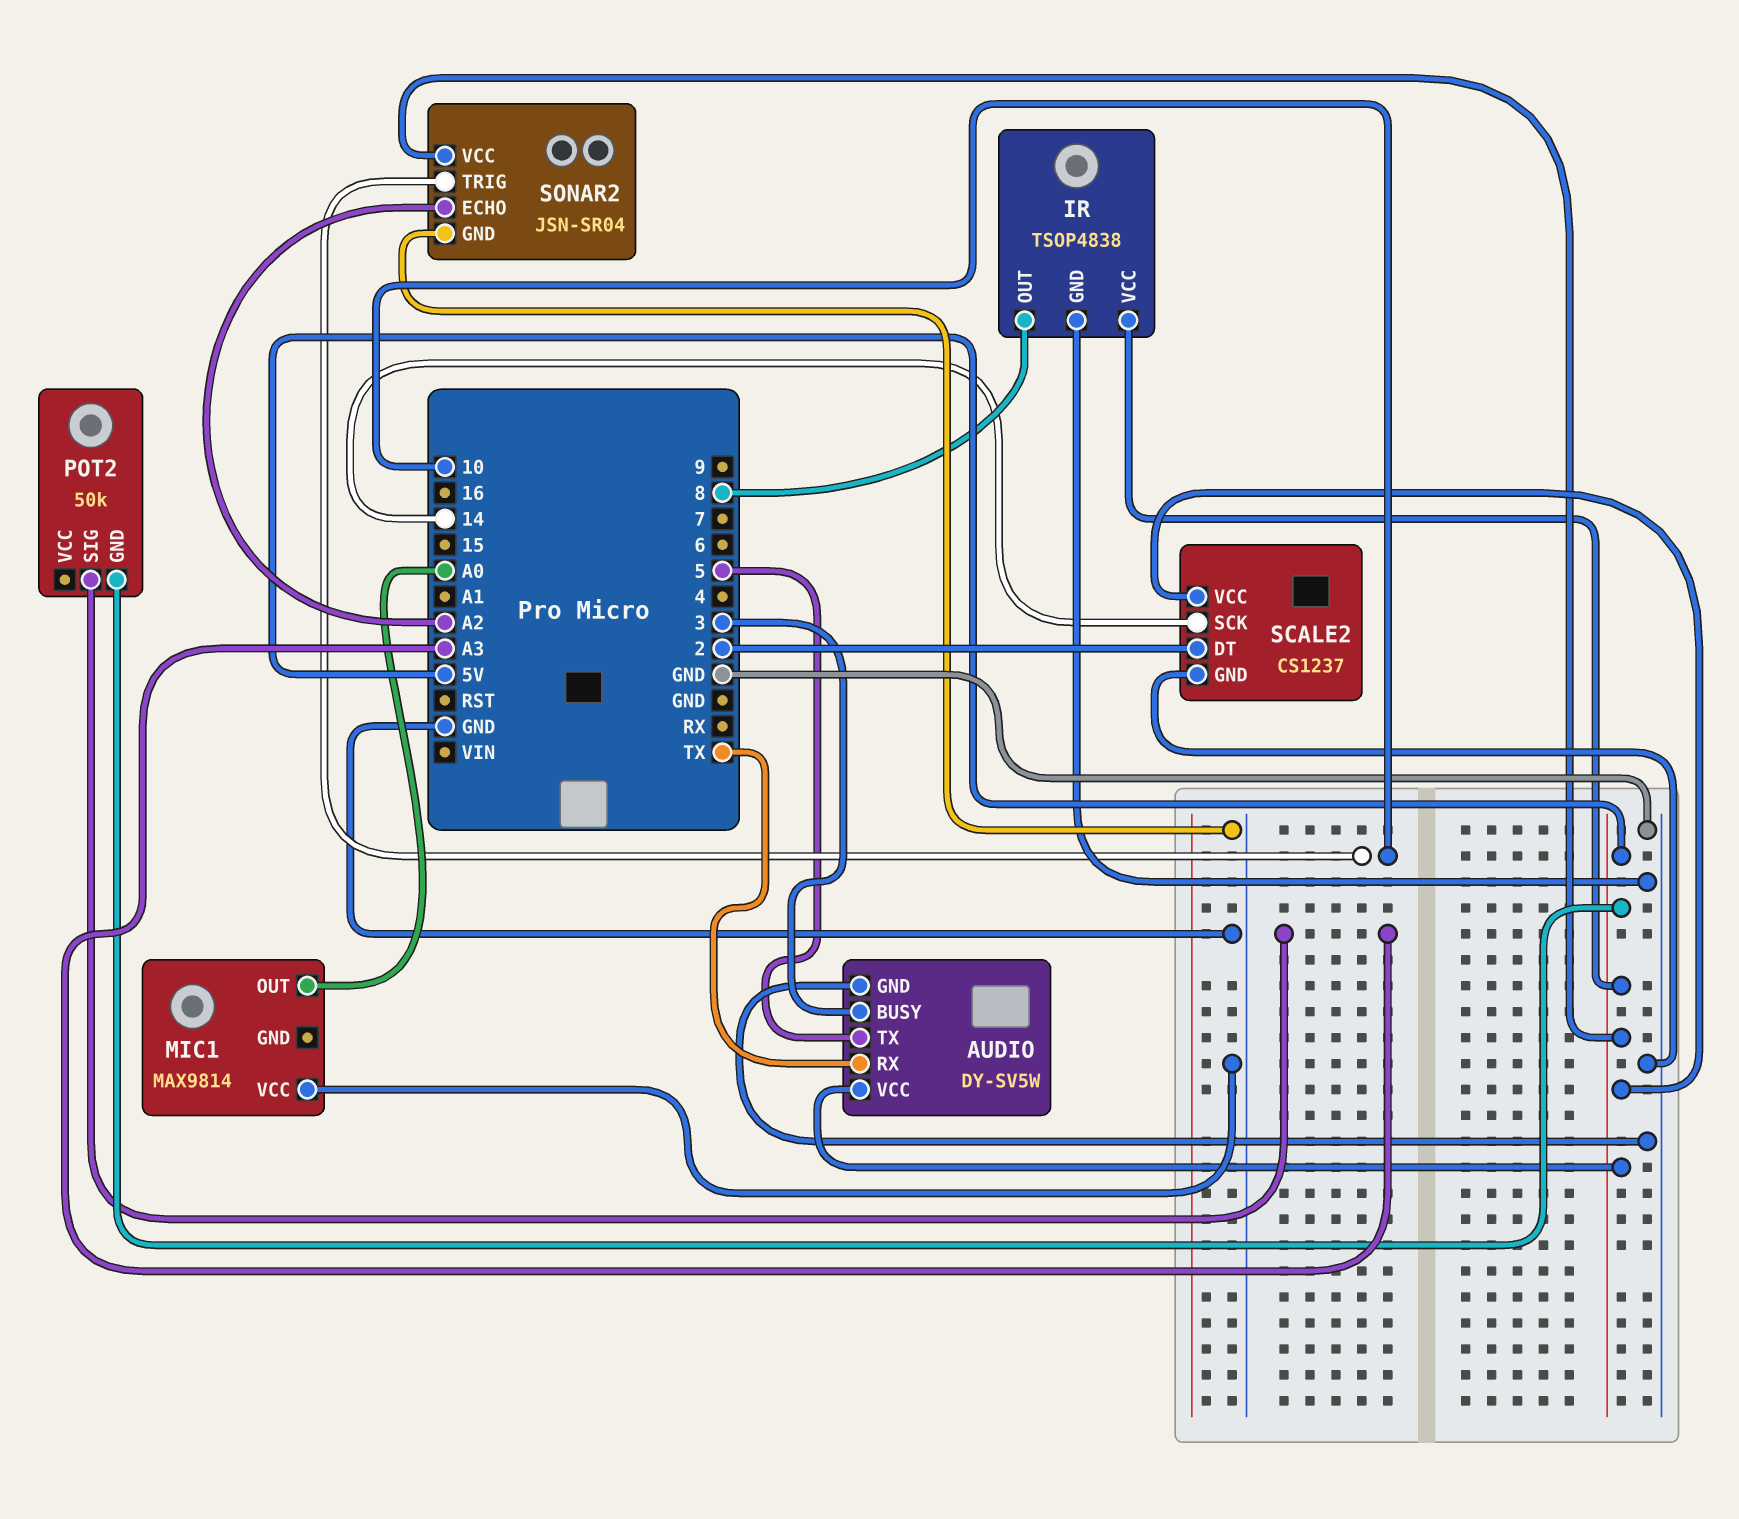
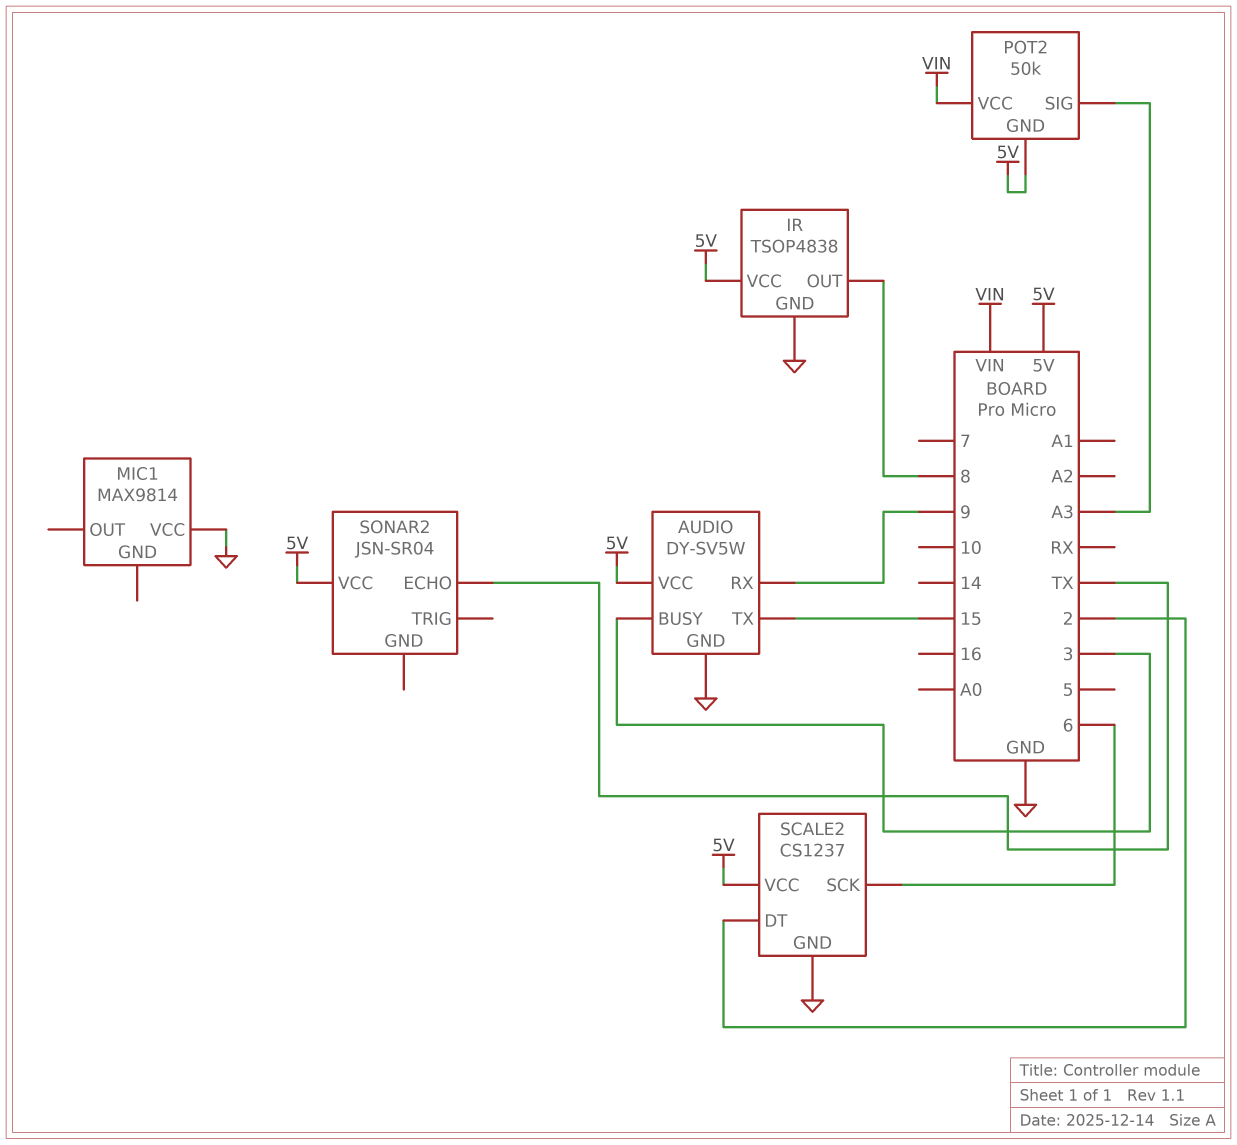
AUDIO pin RX: TX -> 9
AUDIO pin TX: 5 -> 15
MIC1 pin OUT: A0 -> none
POT2 pin VCC: none -> VIN
SCALE2 pin SCK: 14 -> 6
SONAR2 pin ECHO: A2 -> TX
SONAR2 pin GND: GND -> none
SONAR2 pin TRIG: 10 -> none

